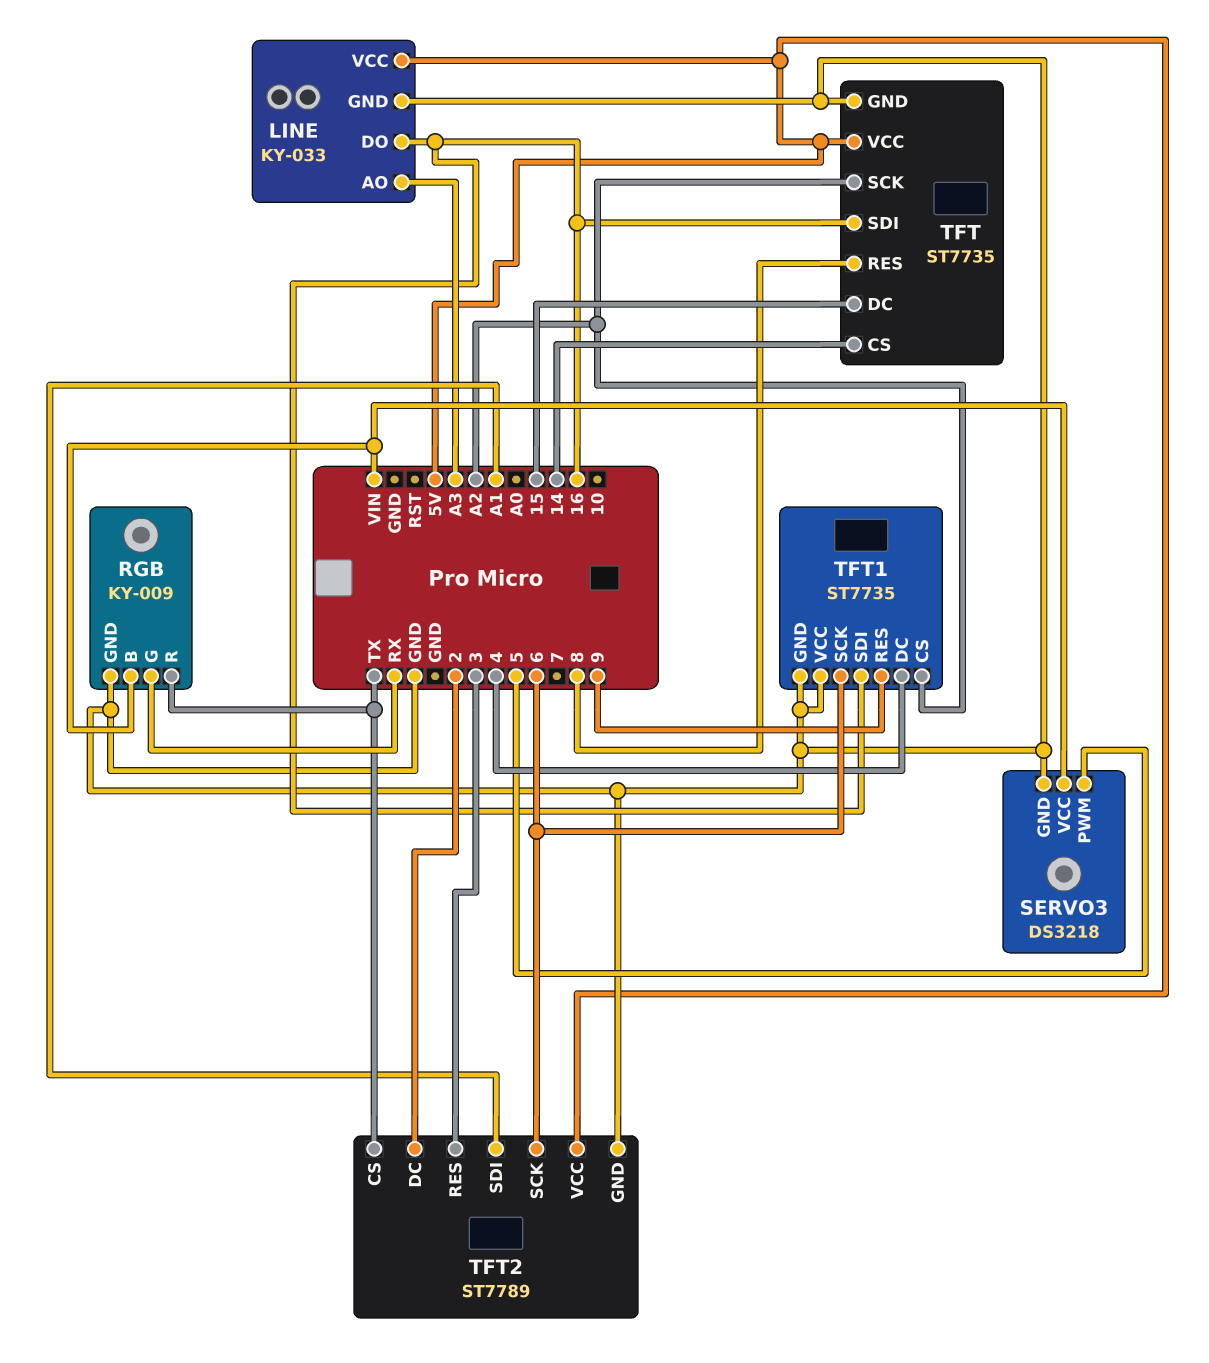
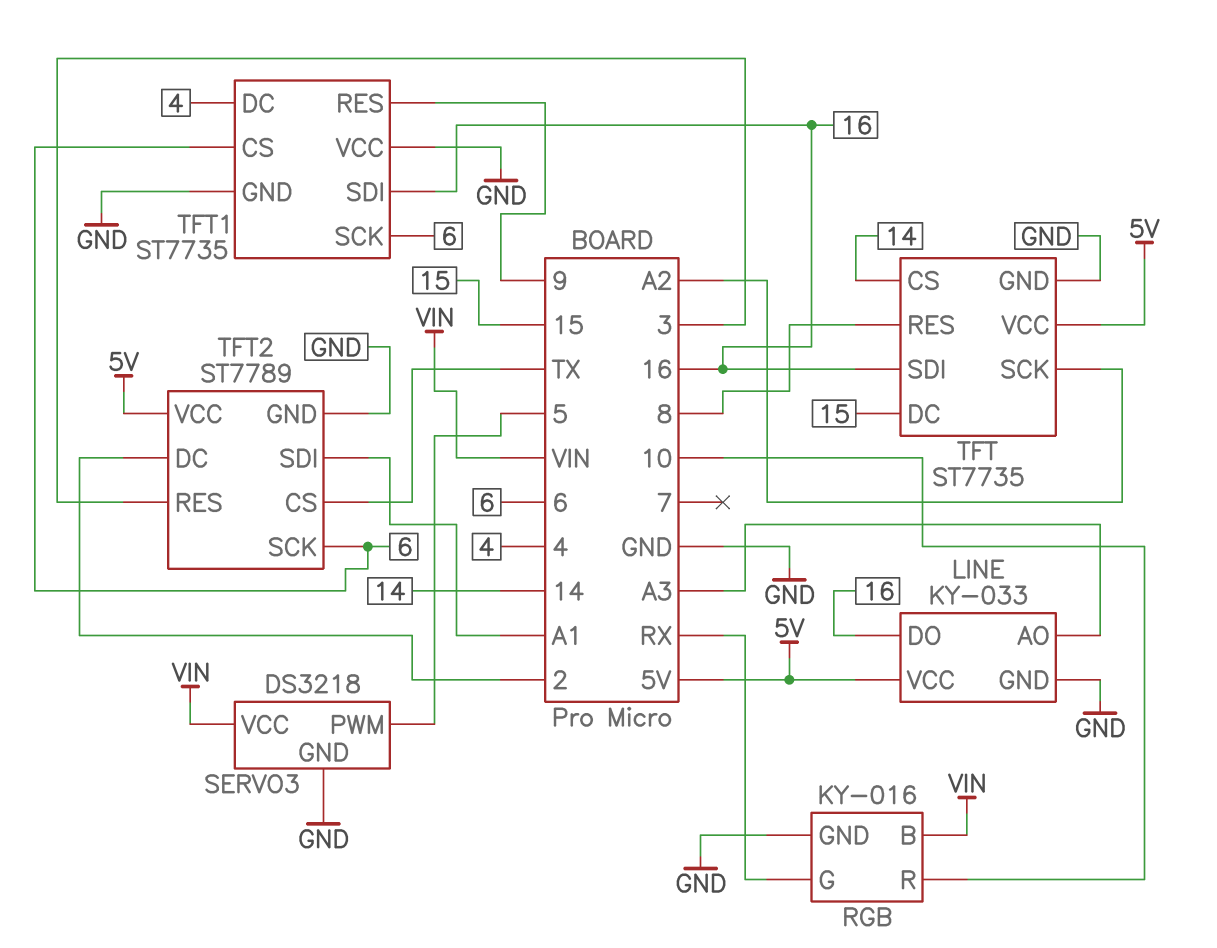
RGB: KY-009 -> KY-016
RGB pin R: TX -> 10
TFT1 pin CS: A2 -> 6

